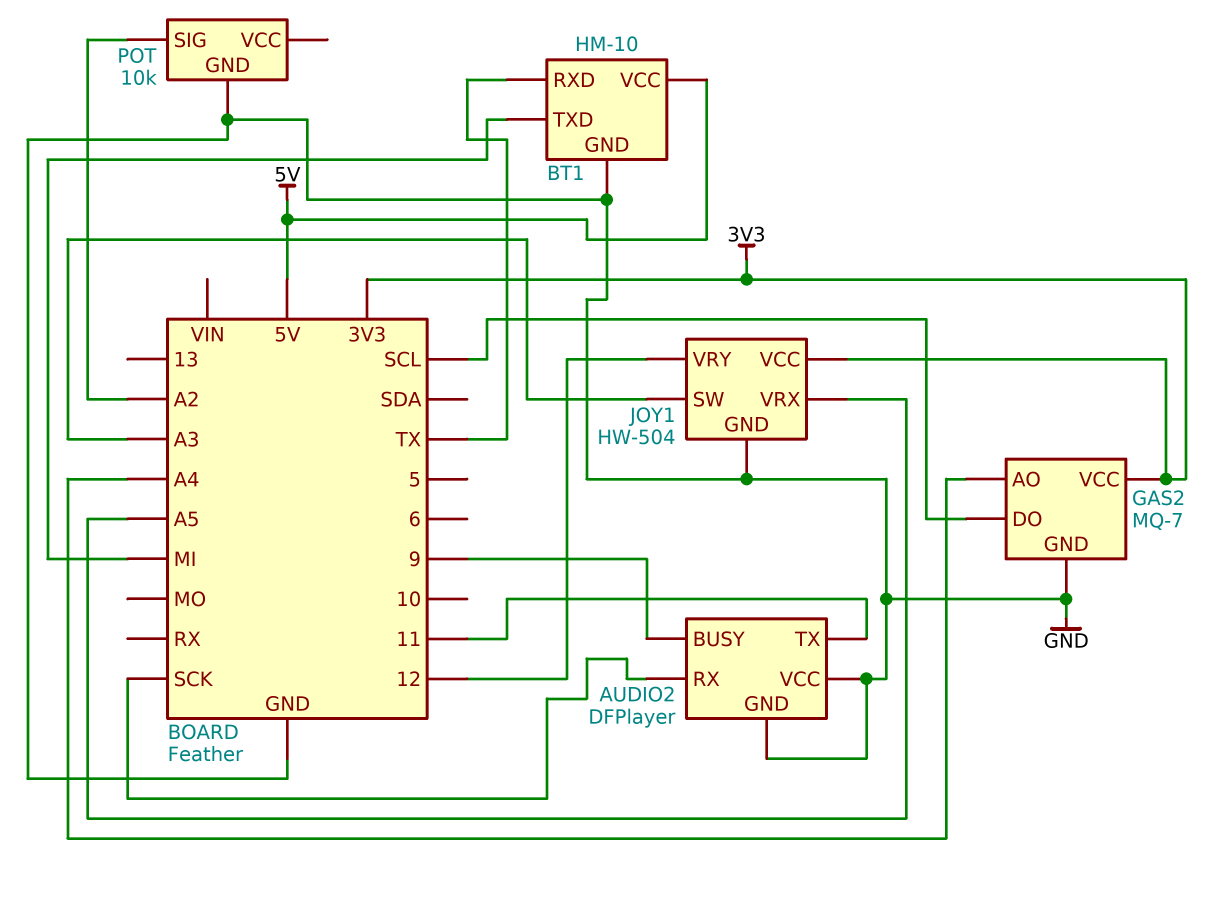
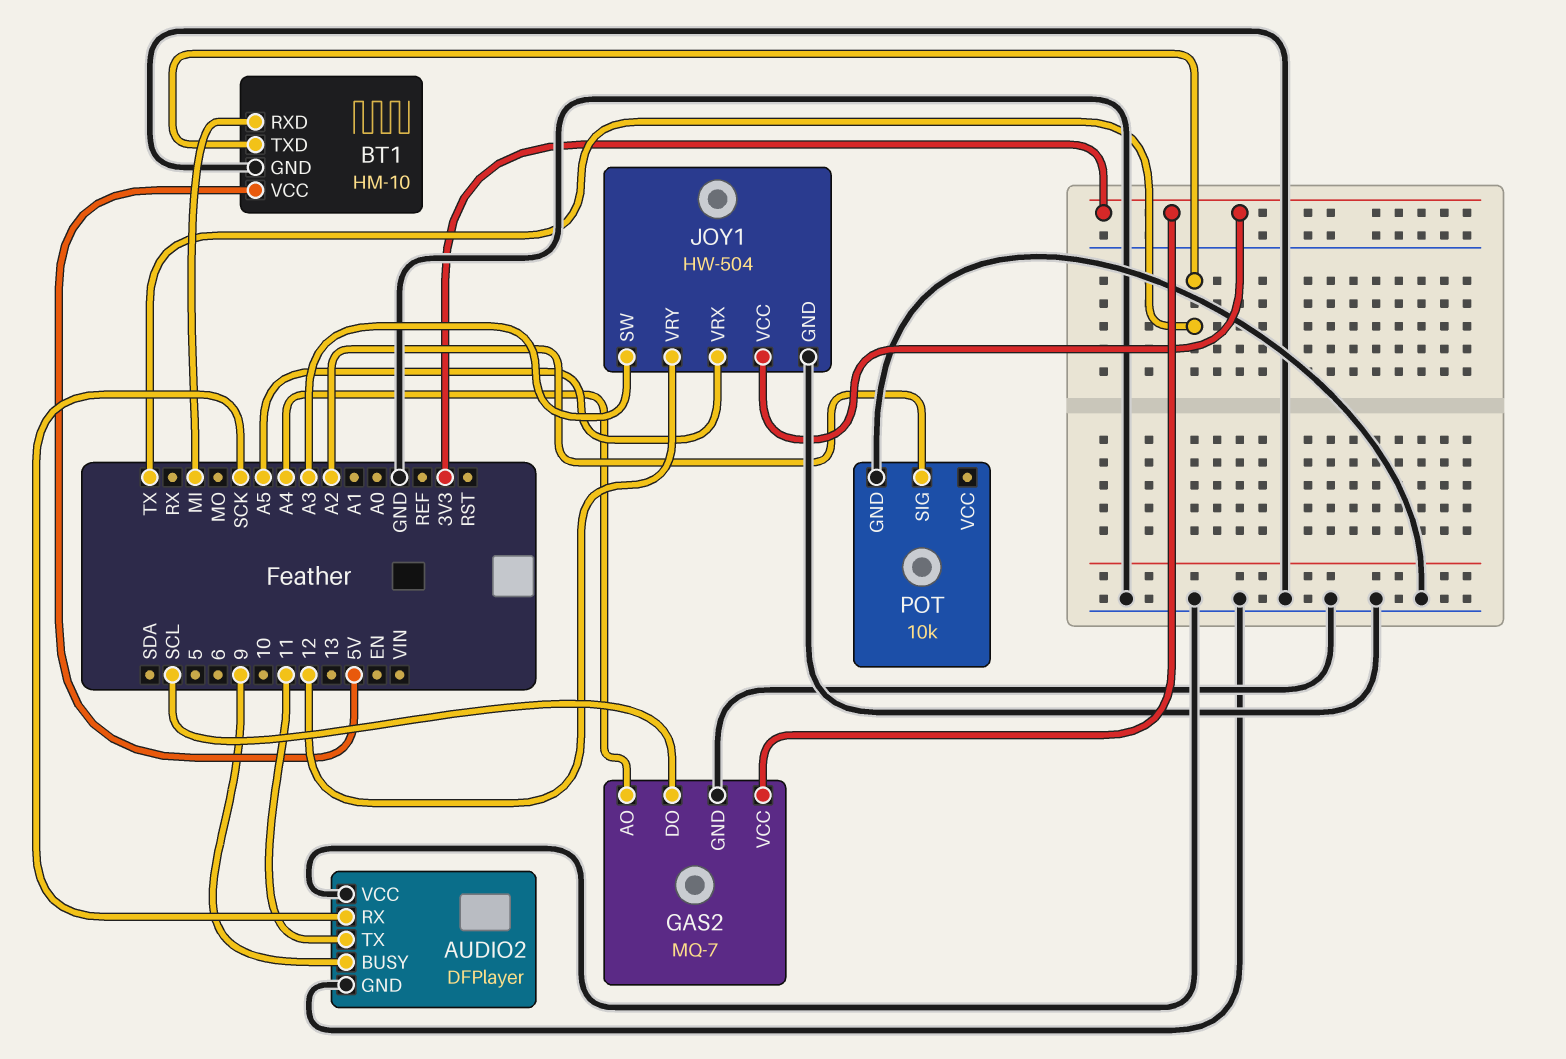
BT1 pin RXD: TX -> MI
BT1 pin TXD: MI -> TX

